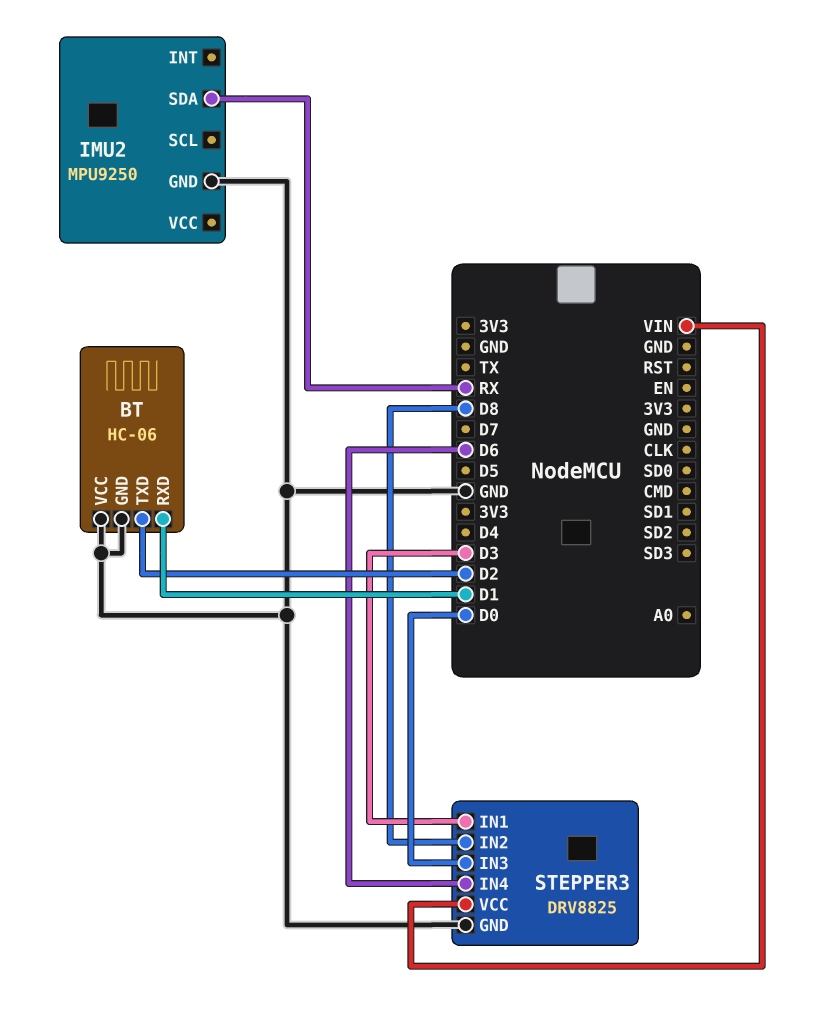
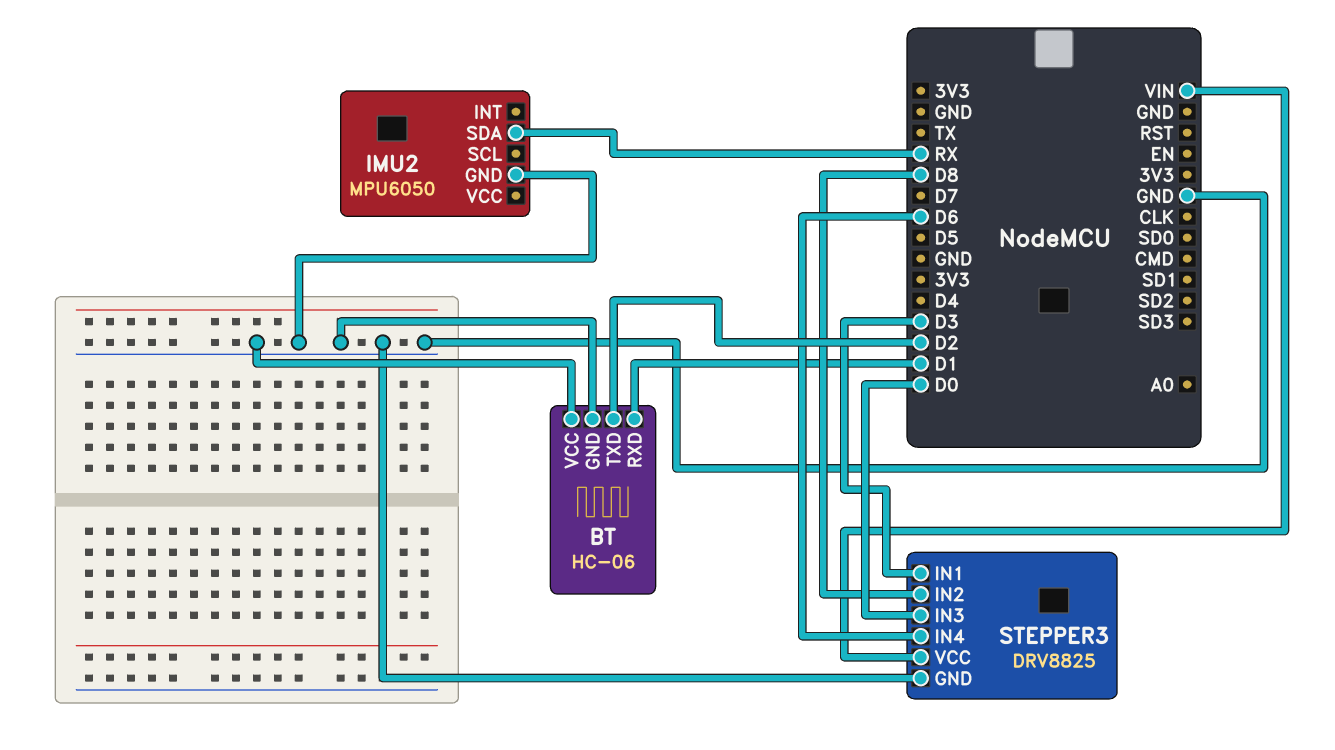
IMU2: MPU9250 -> MPU6050

